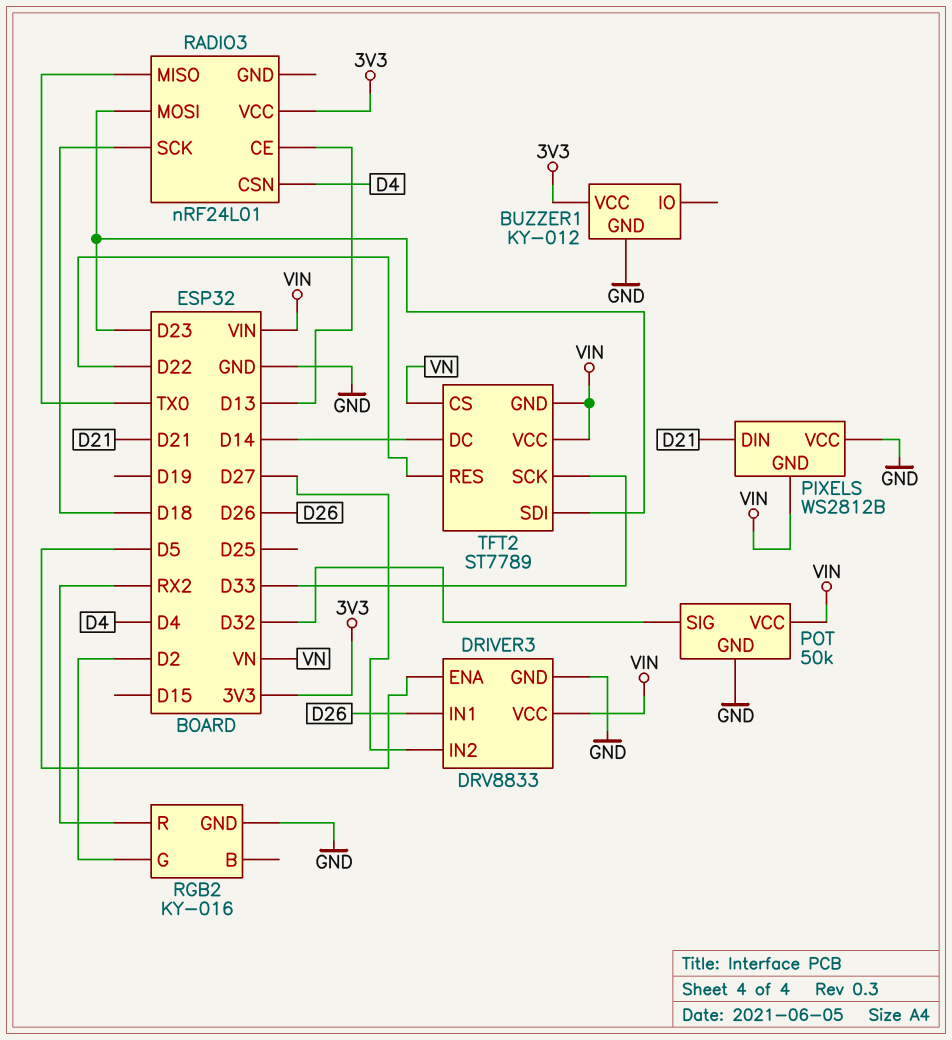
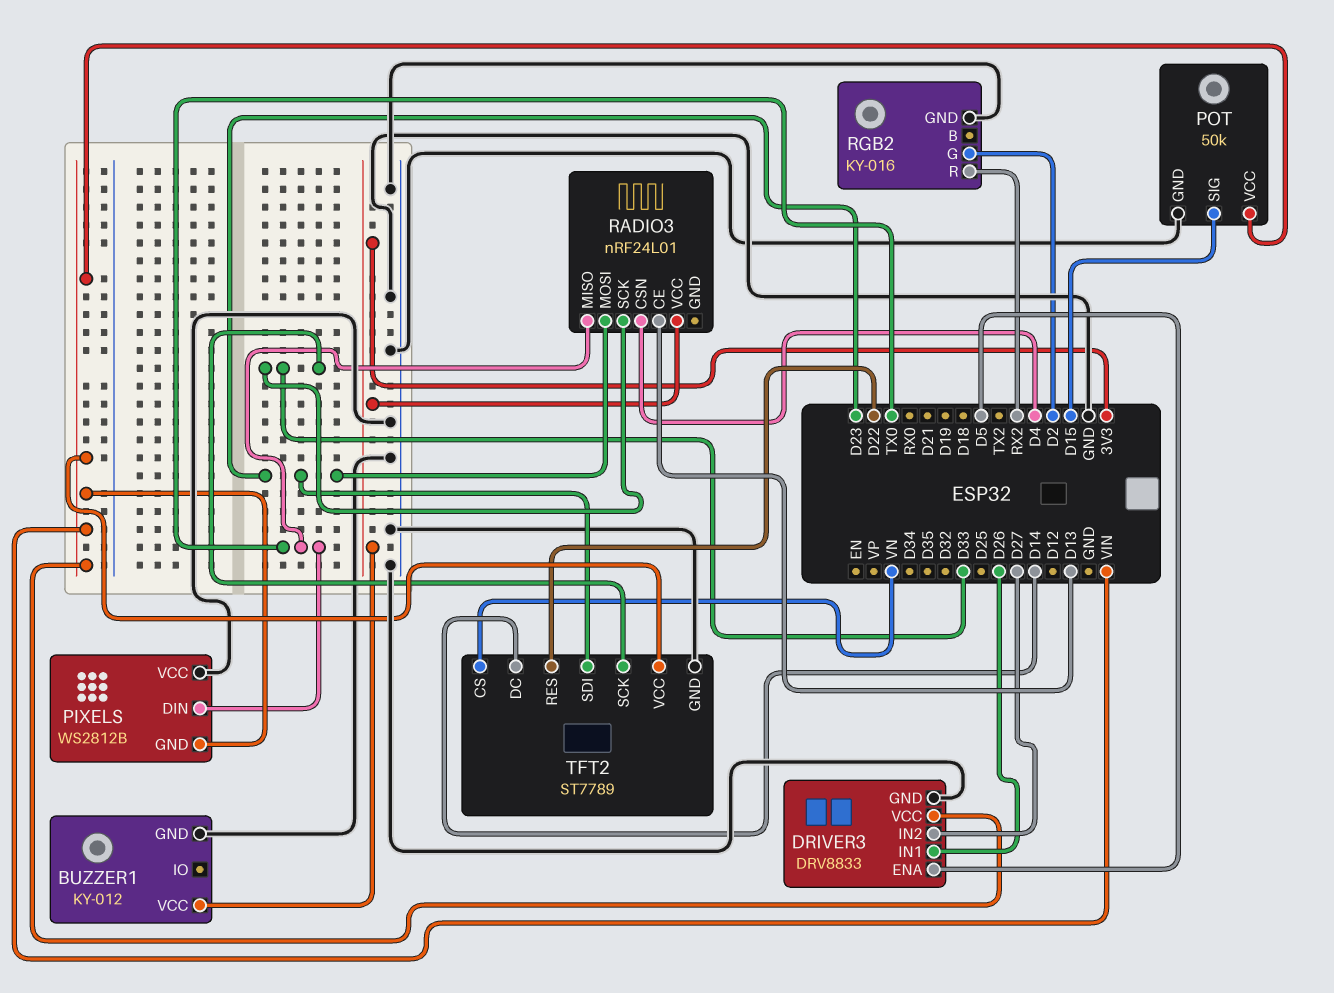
PIXELS pin DIN: D21 -> TX0
POT pin SIG: D32 -> D15
RADIO3 pin SCK: D18 -> D33
TFT2 pin GND: VIN -> GND

